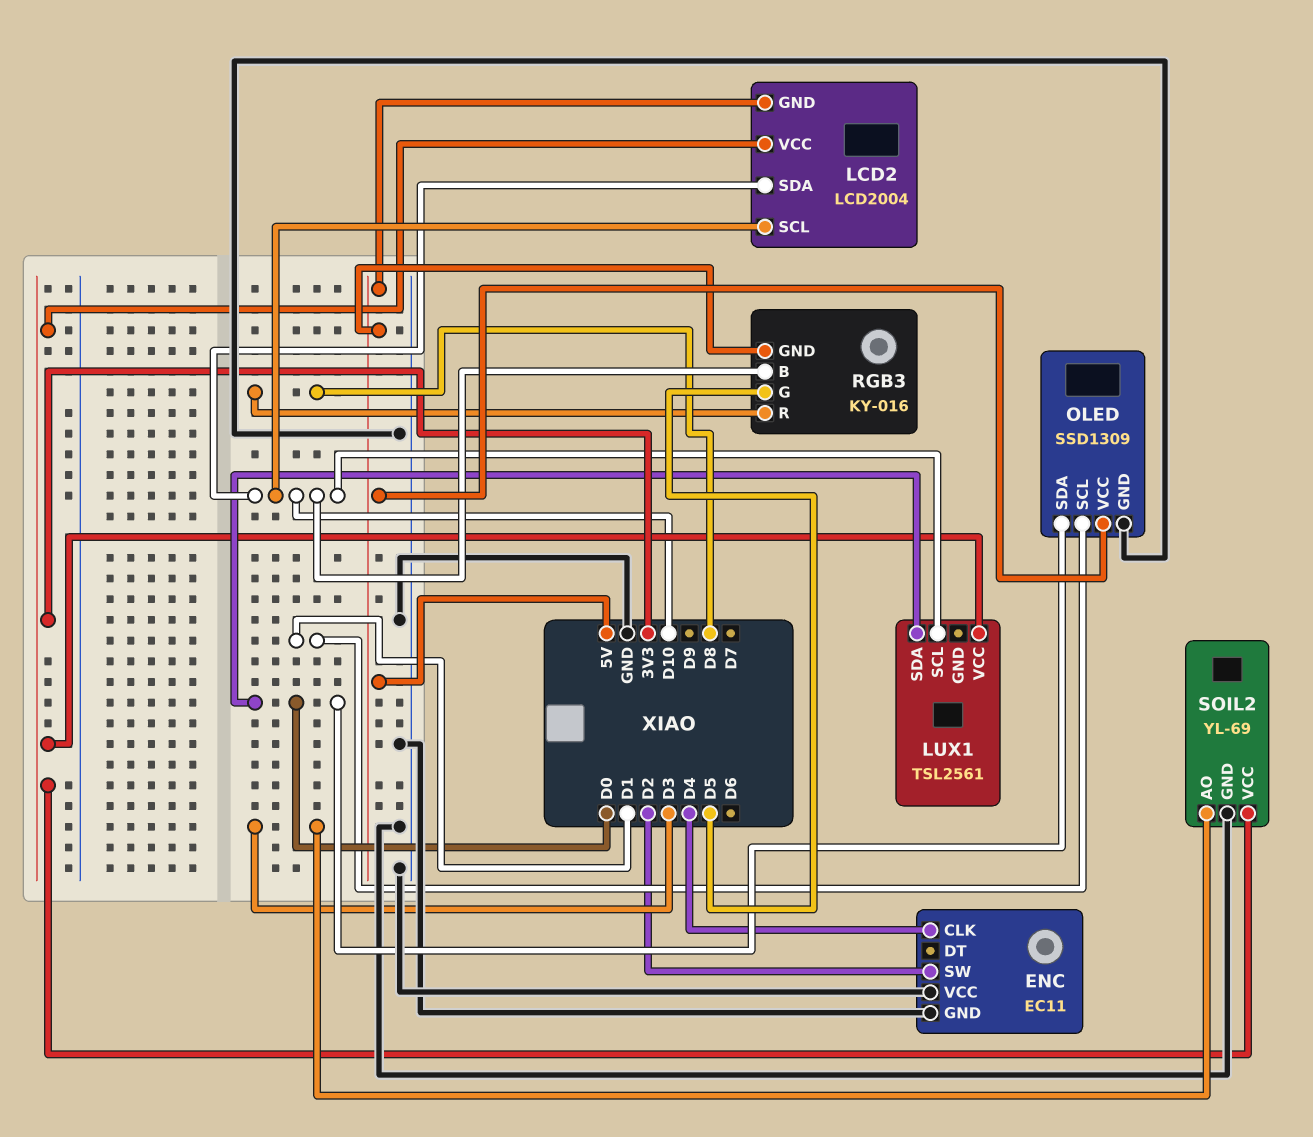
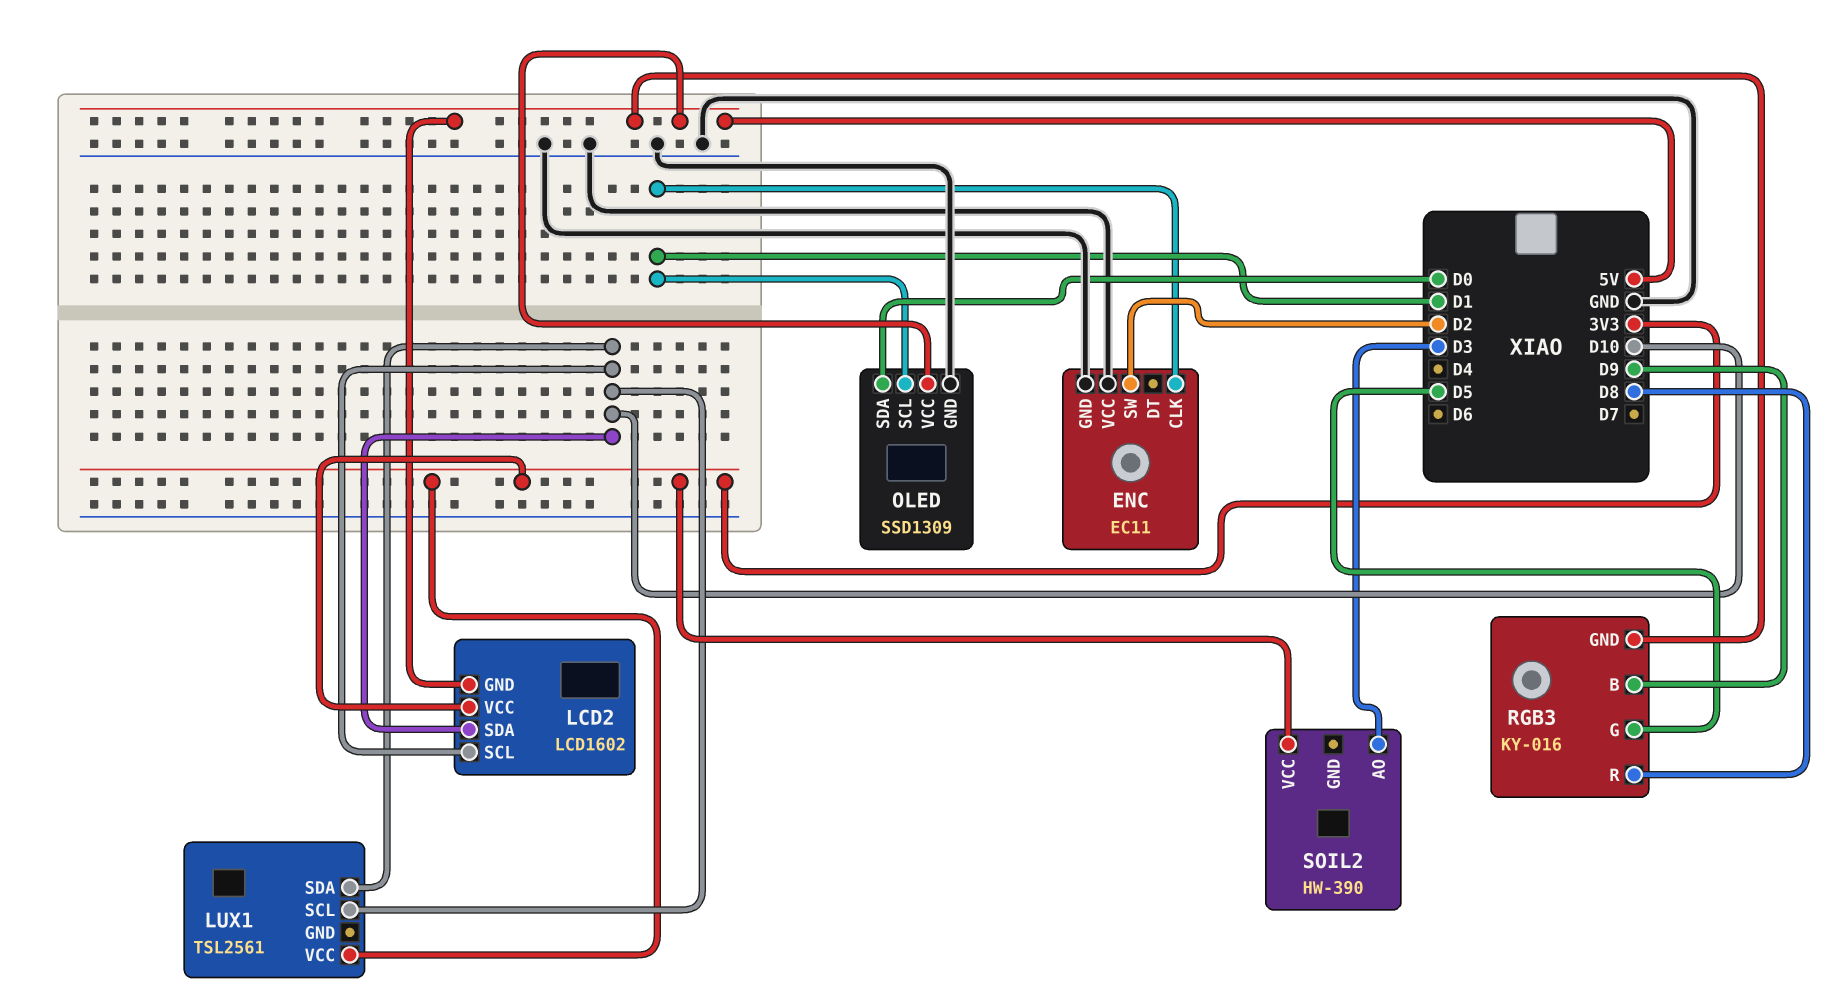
ENC pin CLK: D4 -> D1
LCD2: LCD2004 -> LCD1602
LUX1 pin SDA: D0 -> D10
RGB3 pin B: D10 -> D9
SOIL2: YL-69 -> HW-390
SOIL2 pin GND: GND -> none

